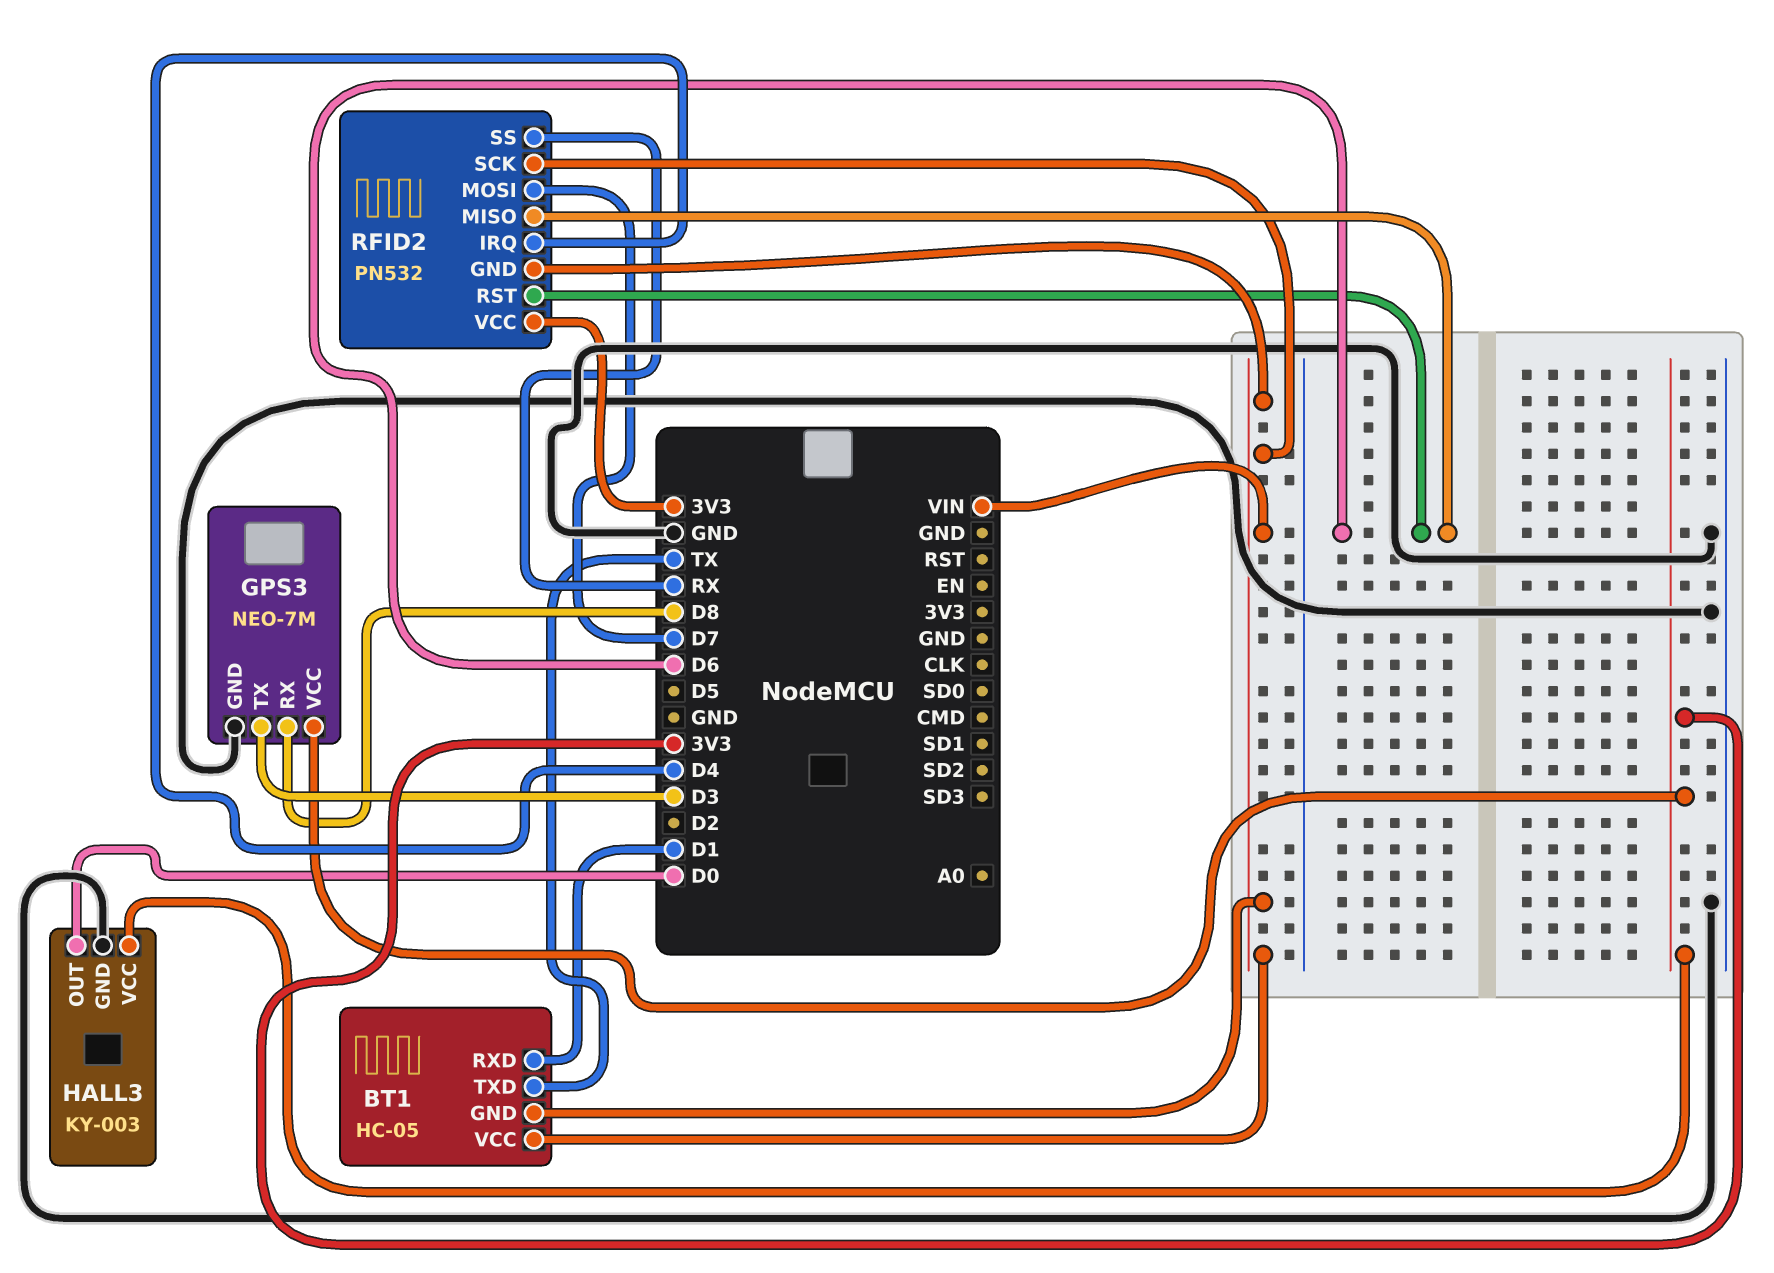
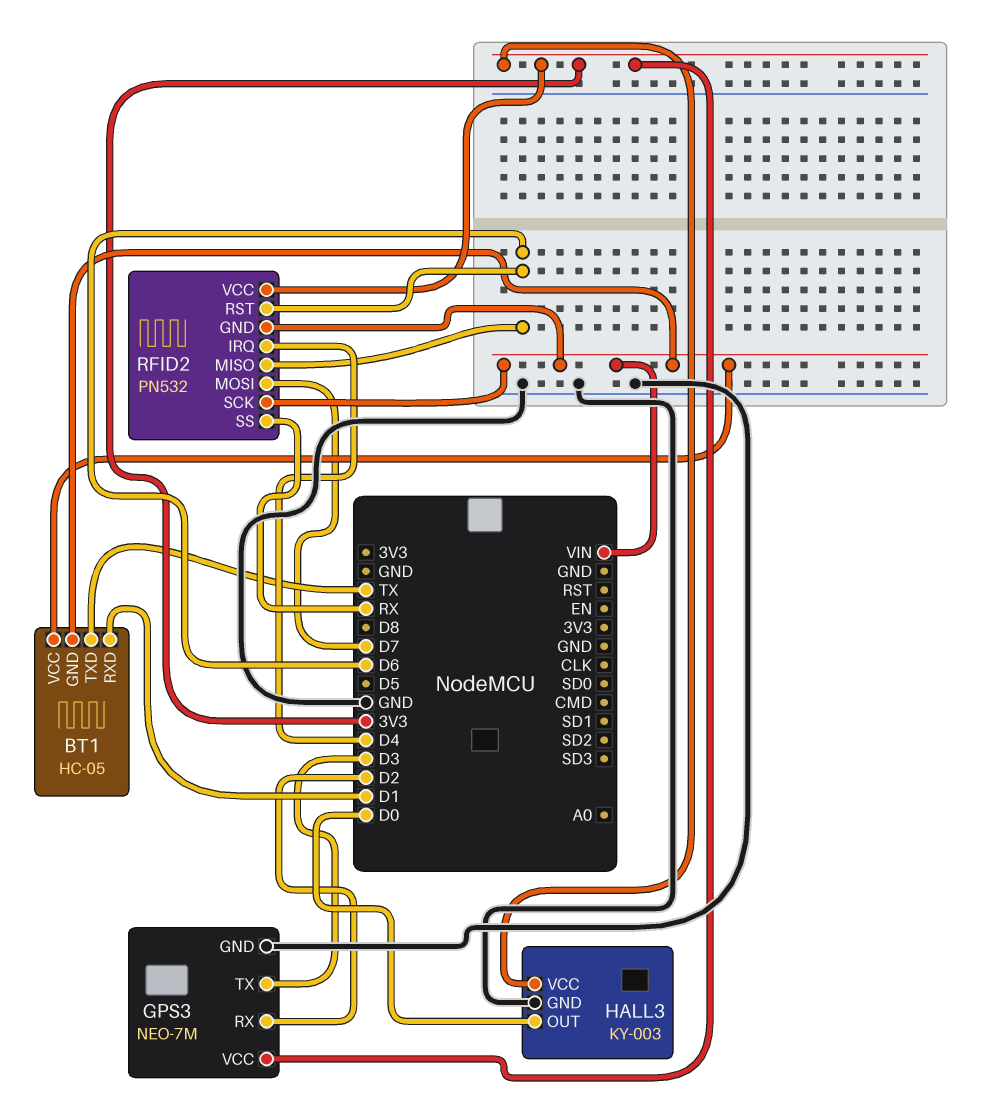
GPS3 pin RX: D8 -> D2

